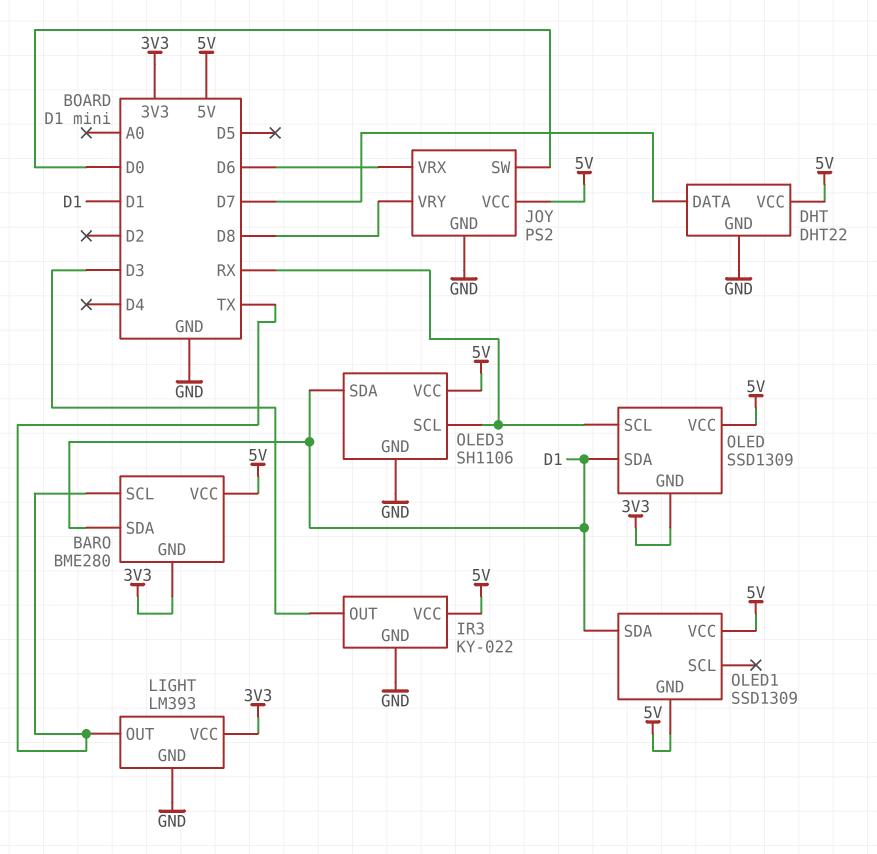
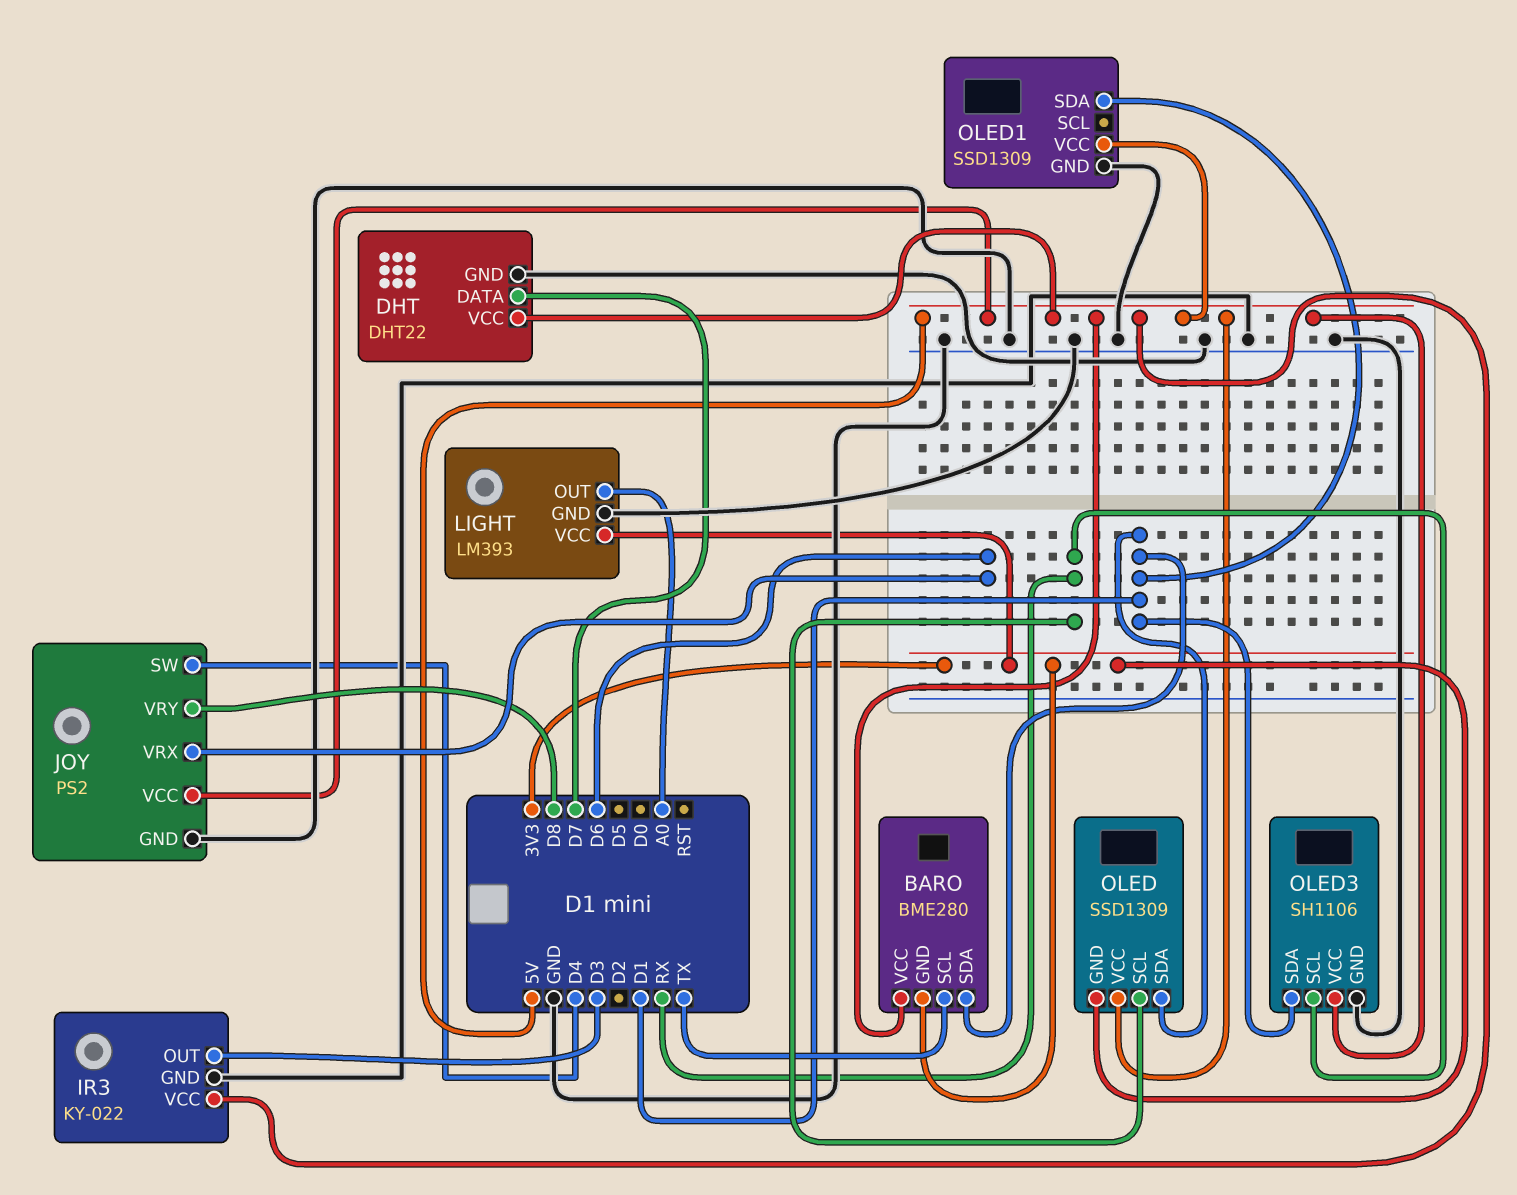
JOY pin SW: D0 -> D4
LIGHT pin OUT: TX -> A0
OLED1 pin GND: 5V -> GND

